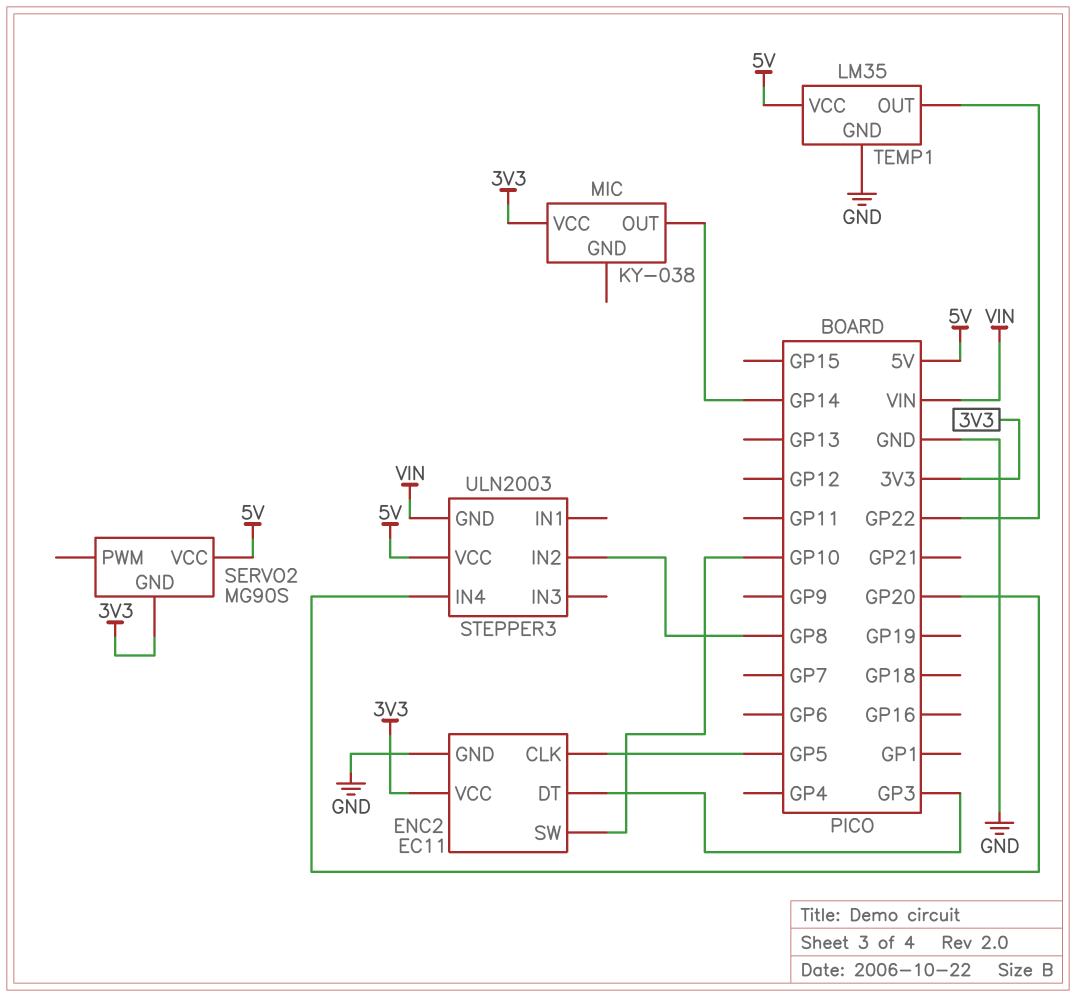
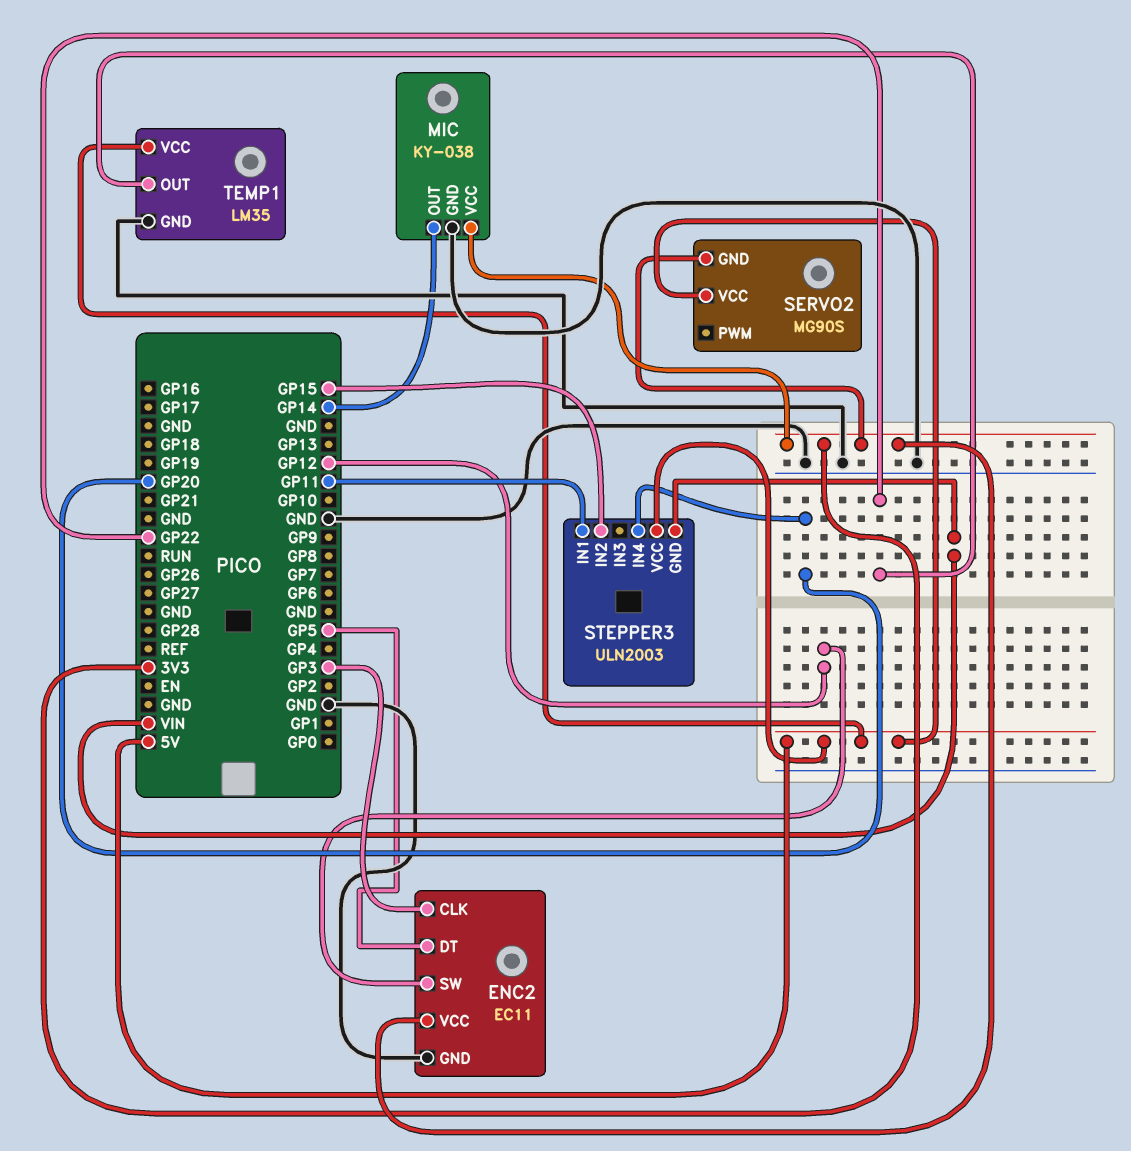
ENC2 pin CLK: GP5 -> GP3
ENC2 pin DT: GP3 -> GP5
ENC2 pin SW: GP10 -> GP12
MIC pin GND: none -> GND
STEPPER3 pin IN1: none -> GP11
STEPPER3 pin IN2: GP8 -> GP15

